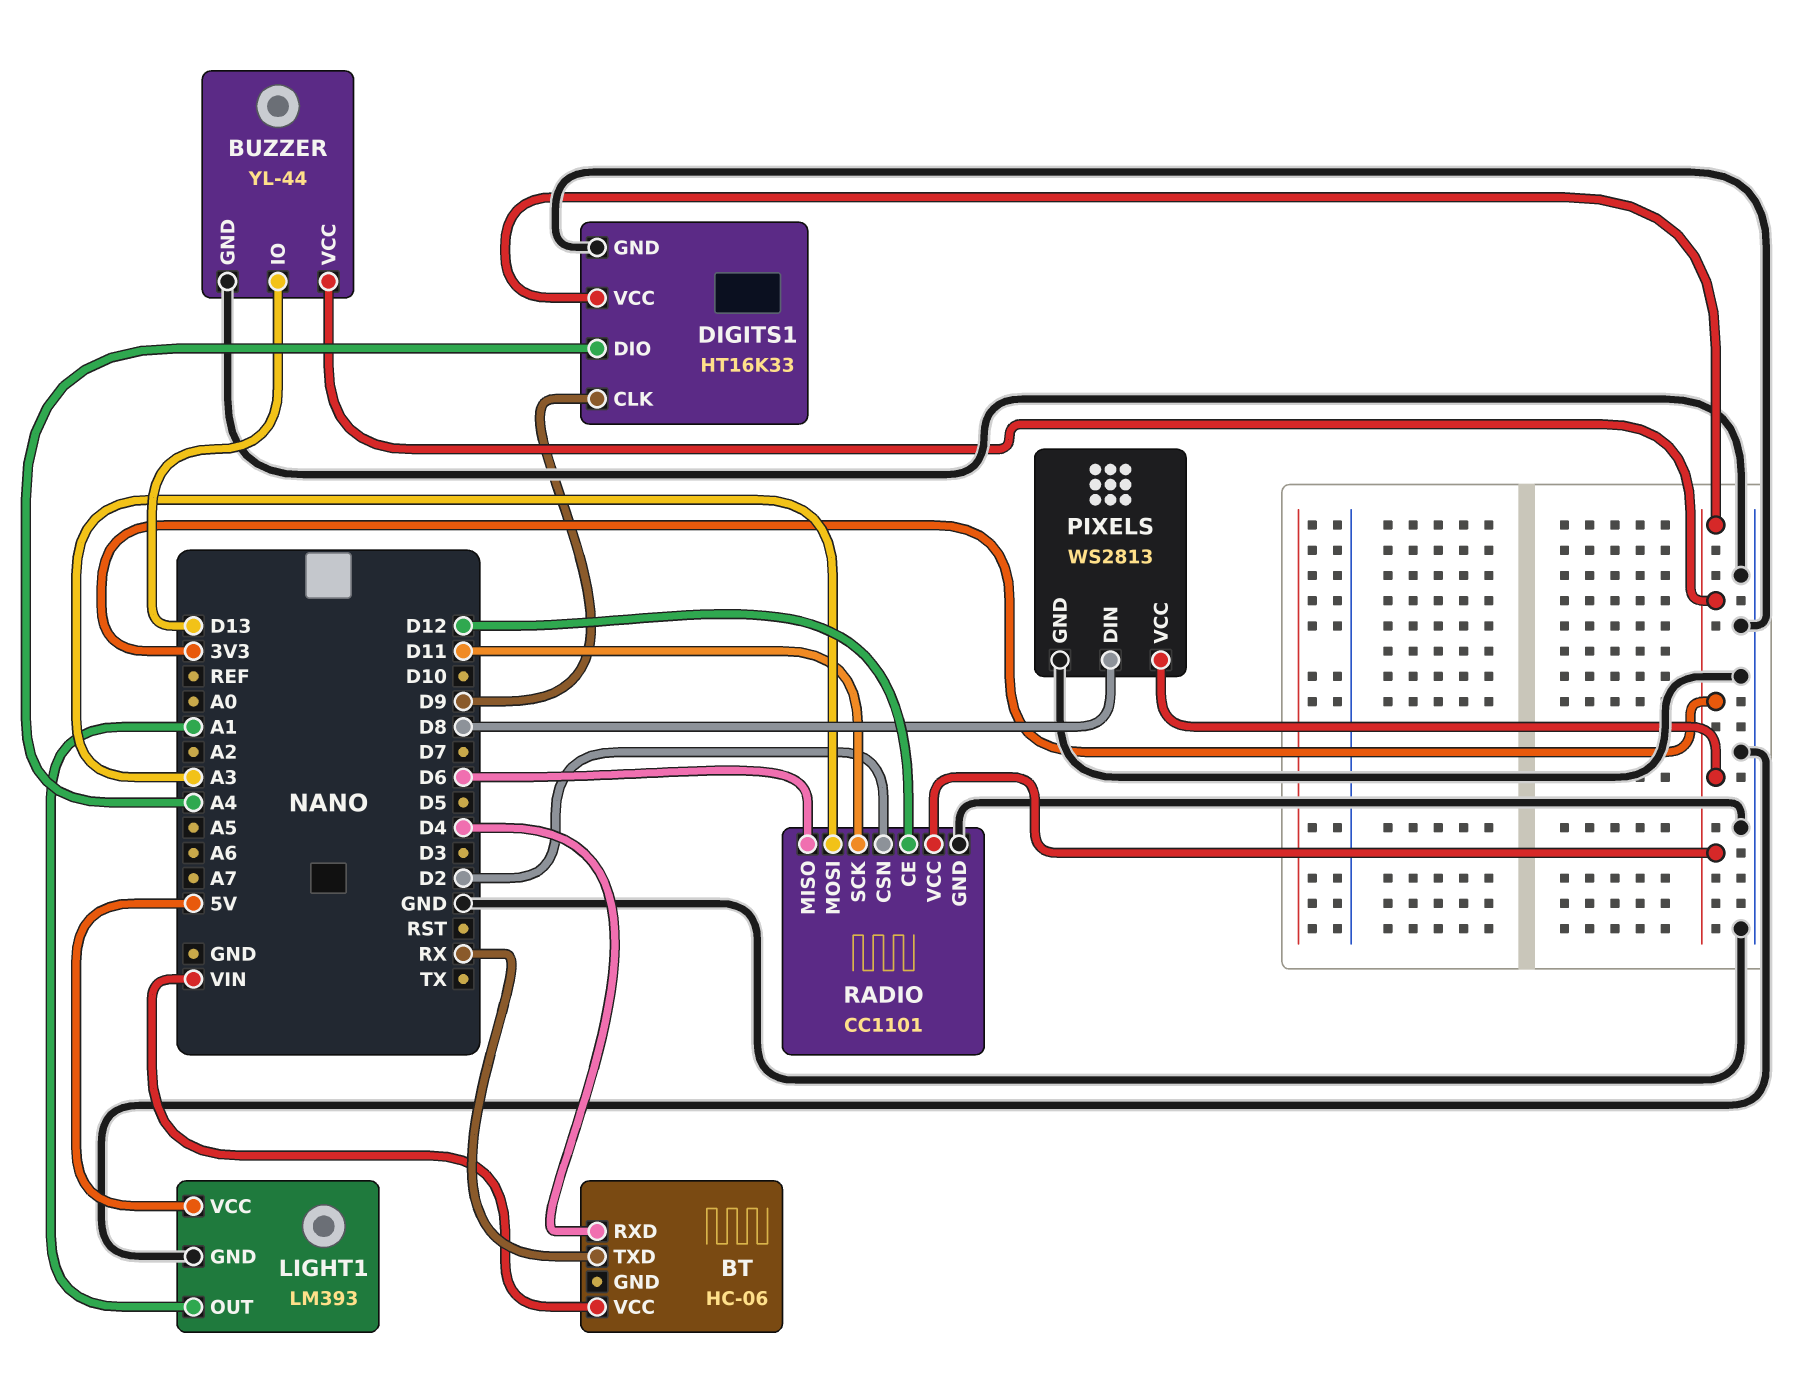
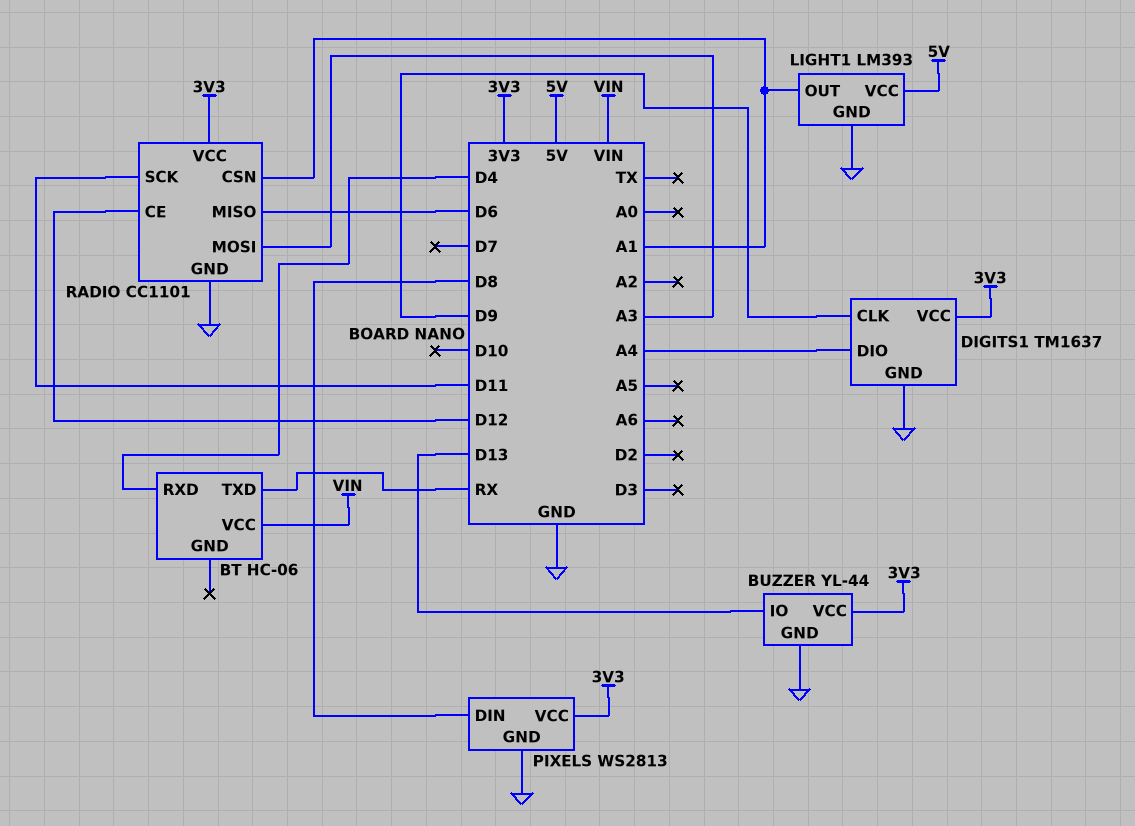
DIGITS1: HT16K33 -> TM1637
RADIO pin CSN: D2 -> A1

